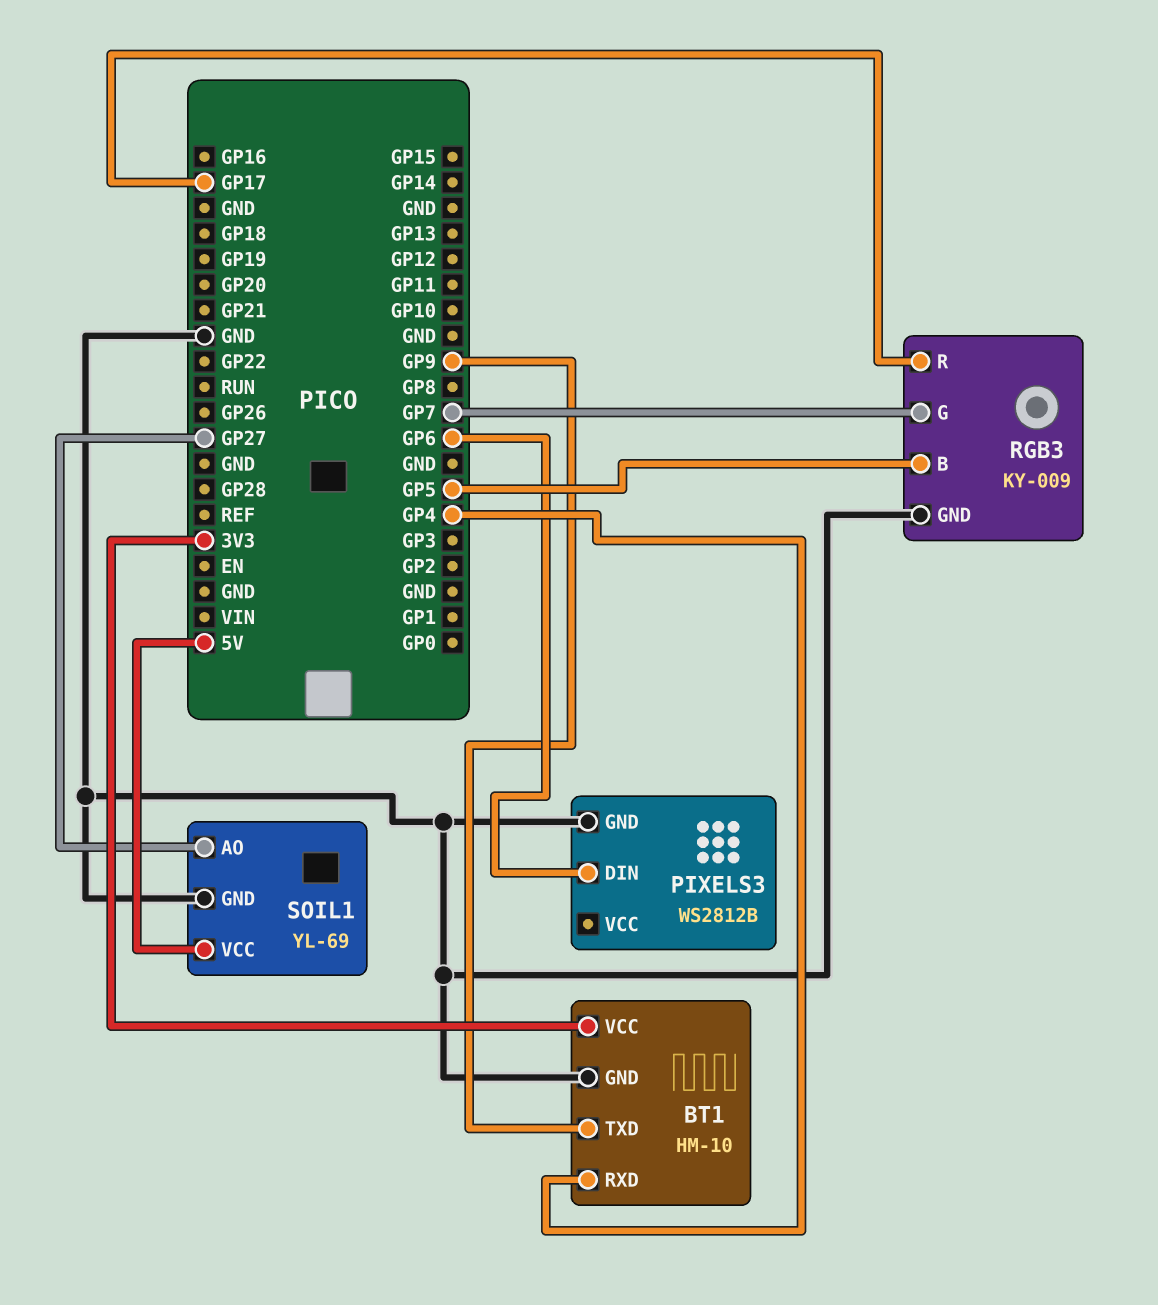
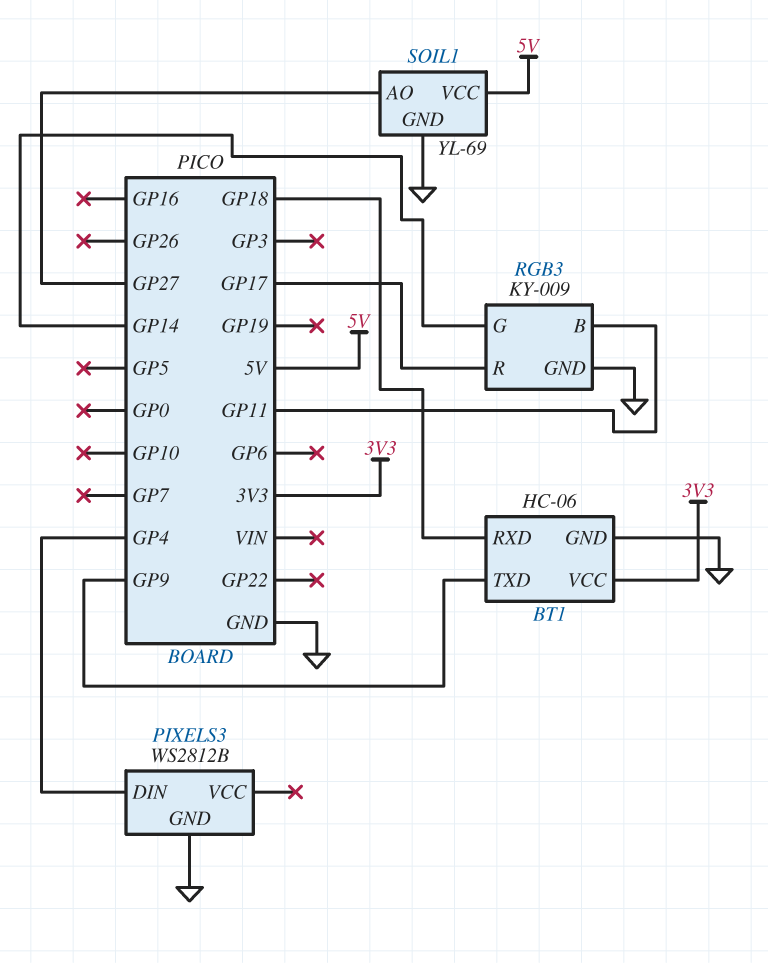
BT1: HM-10 -> HC-06
BT1 pin RXD: GP4 -> GP18
PIXELS3 pin DIN: GP6 -> GP4
RGB3 pin B: GP5 -> GP11
RGB3 pin G: GP7 -> GP14

